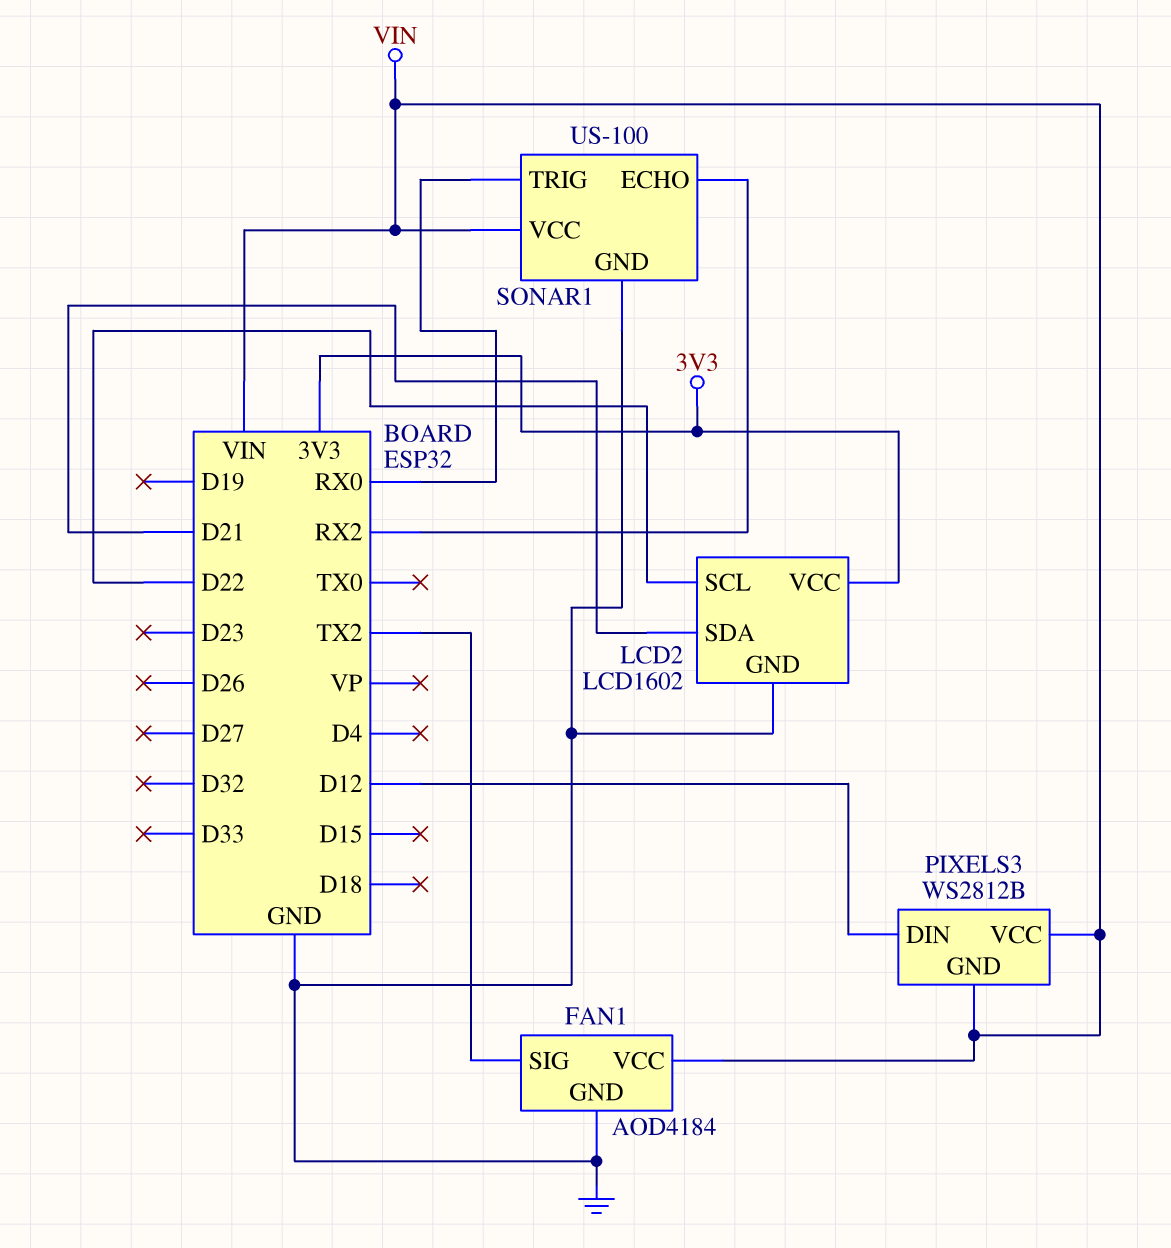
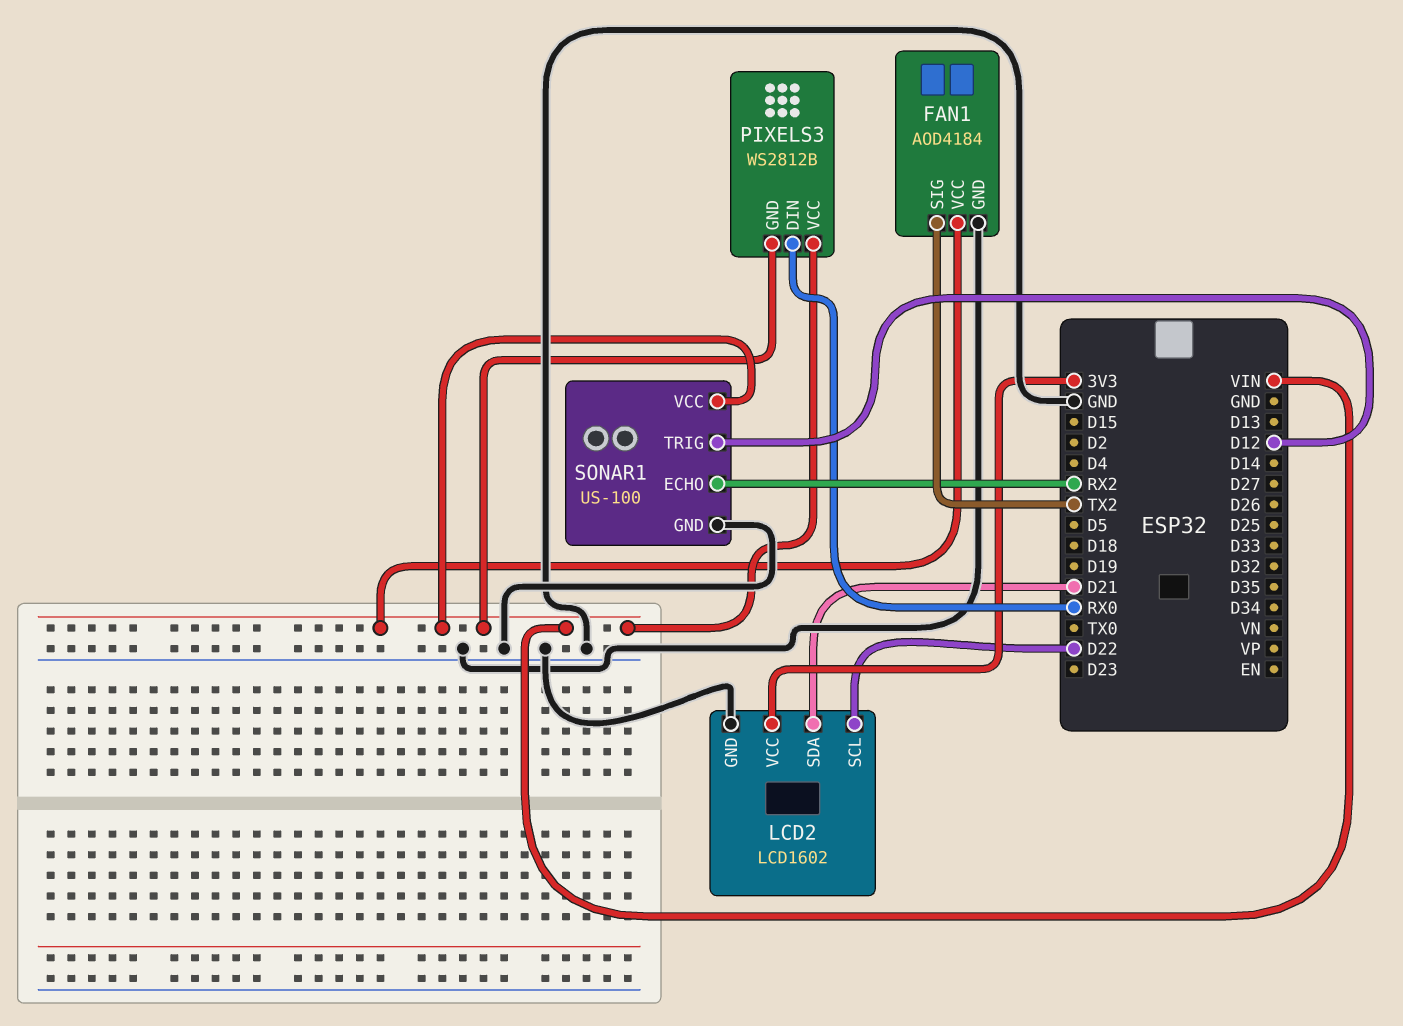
PIXELS3 pin DIN: D12 -> RX0
SONAR1 pin TRIG: RX0 -> D12

